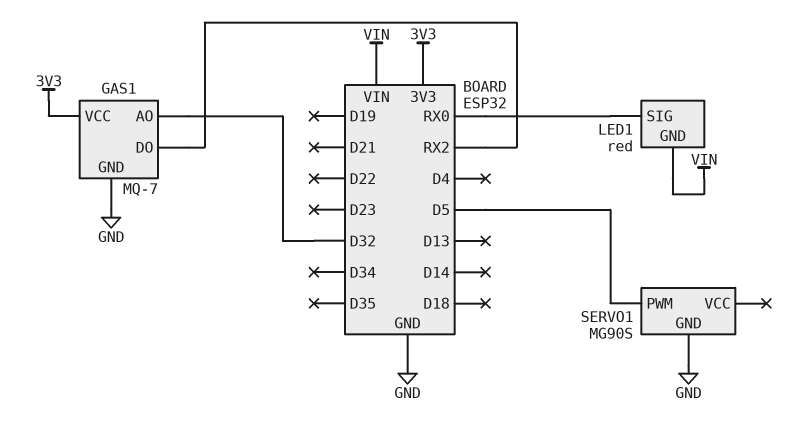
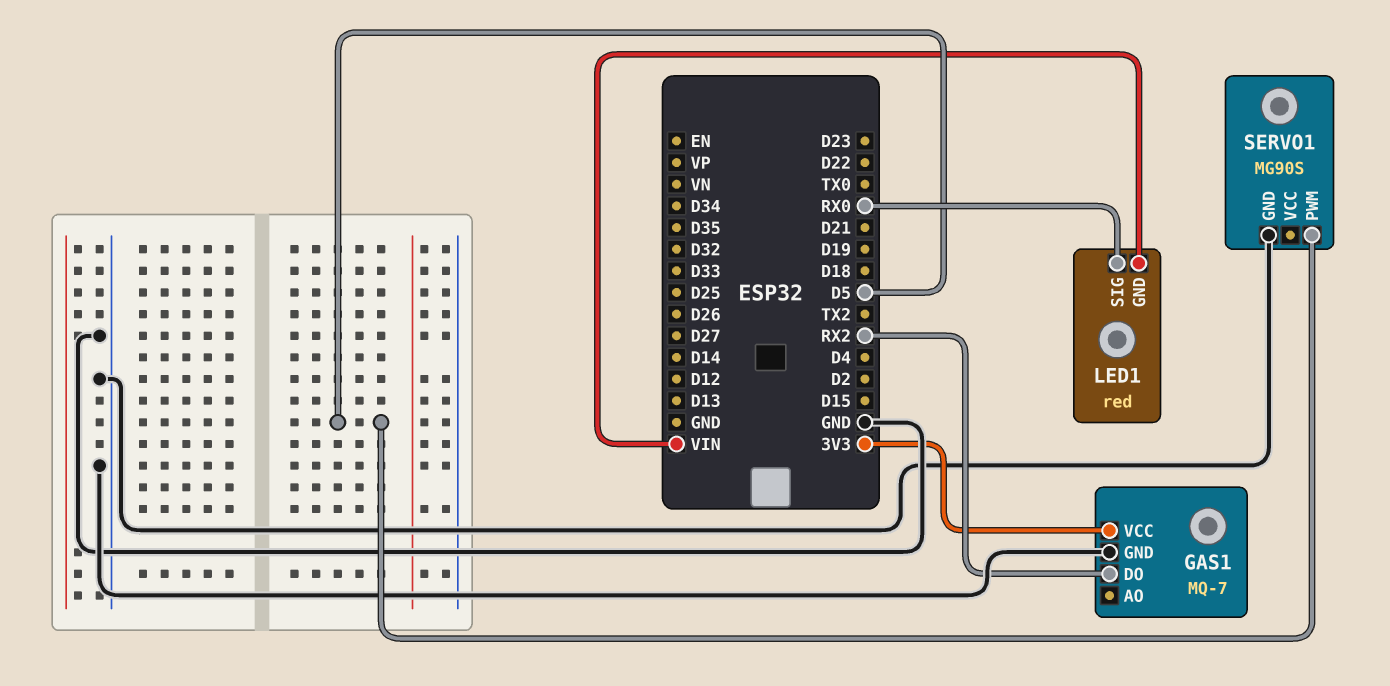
GAS1 pin AO: D32 -> none

